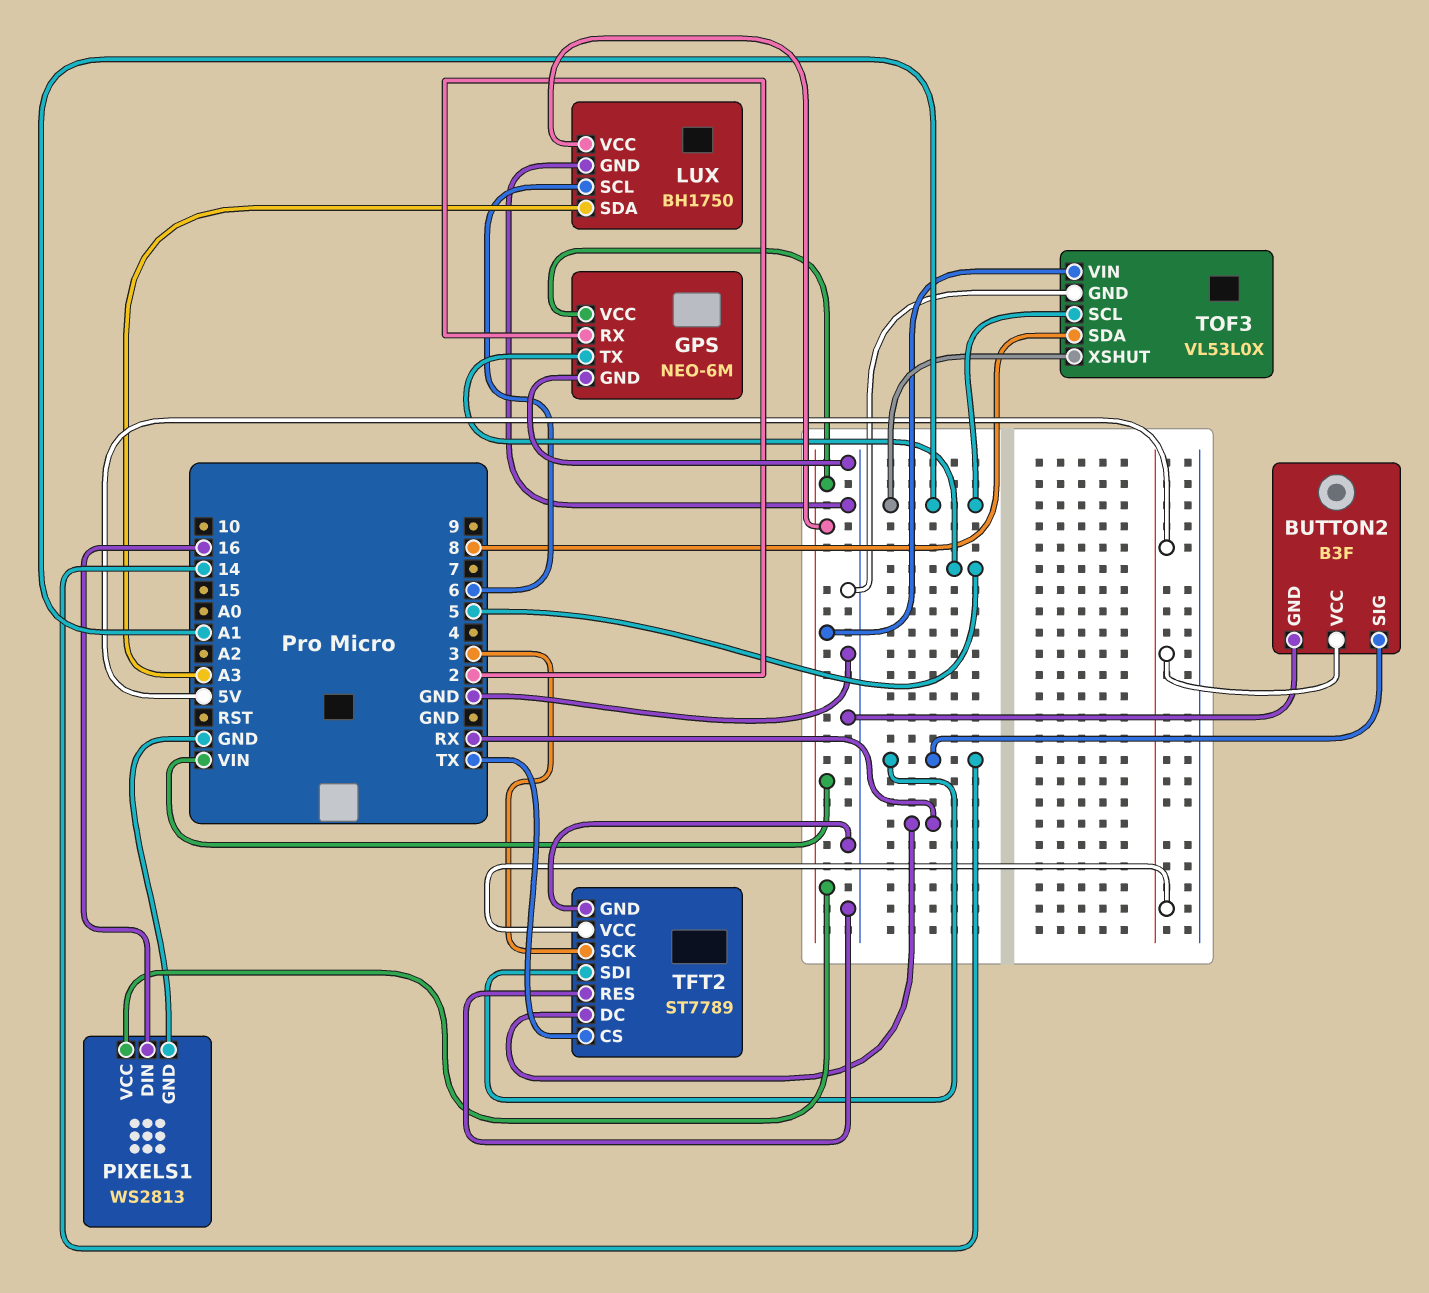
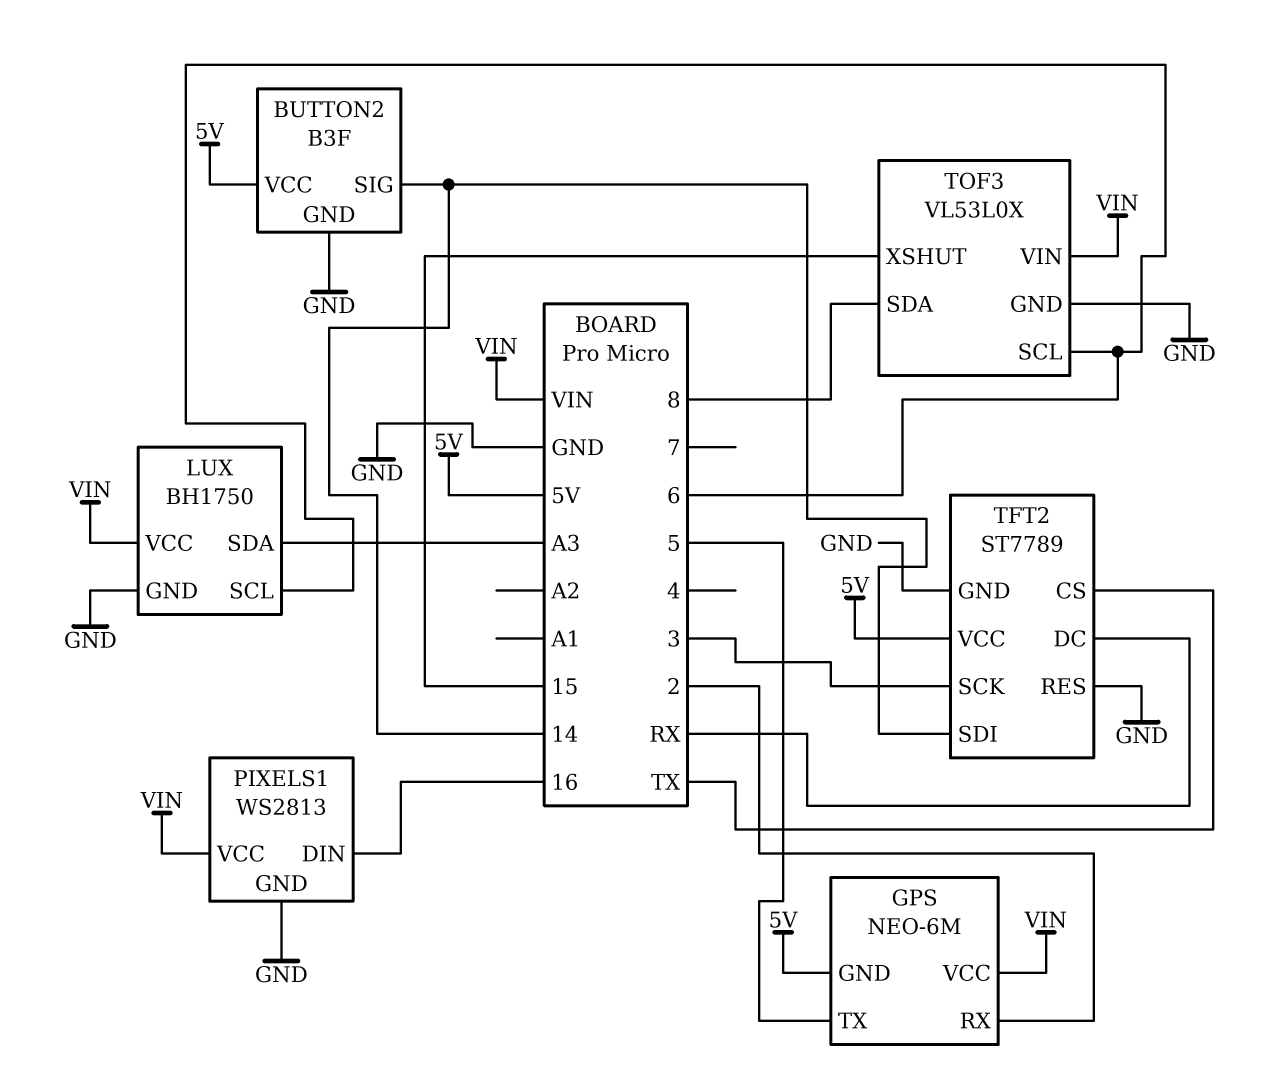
GPS pin GND: GND -> 5V
TOF3 pin SCL: A1 -> 6
TOF3 pin XSHUT: A1 -> 15

